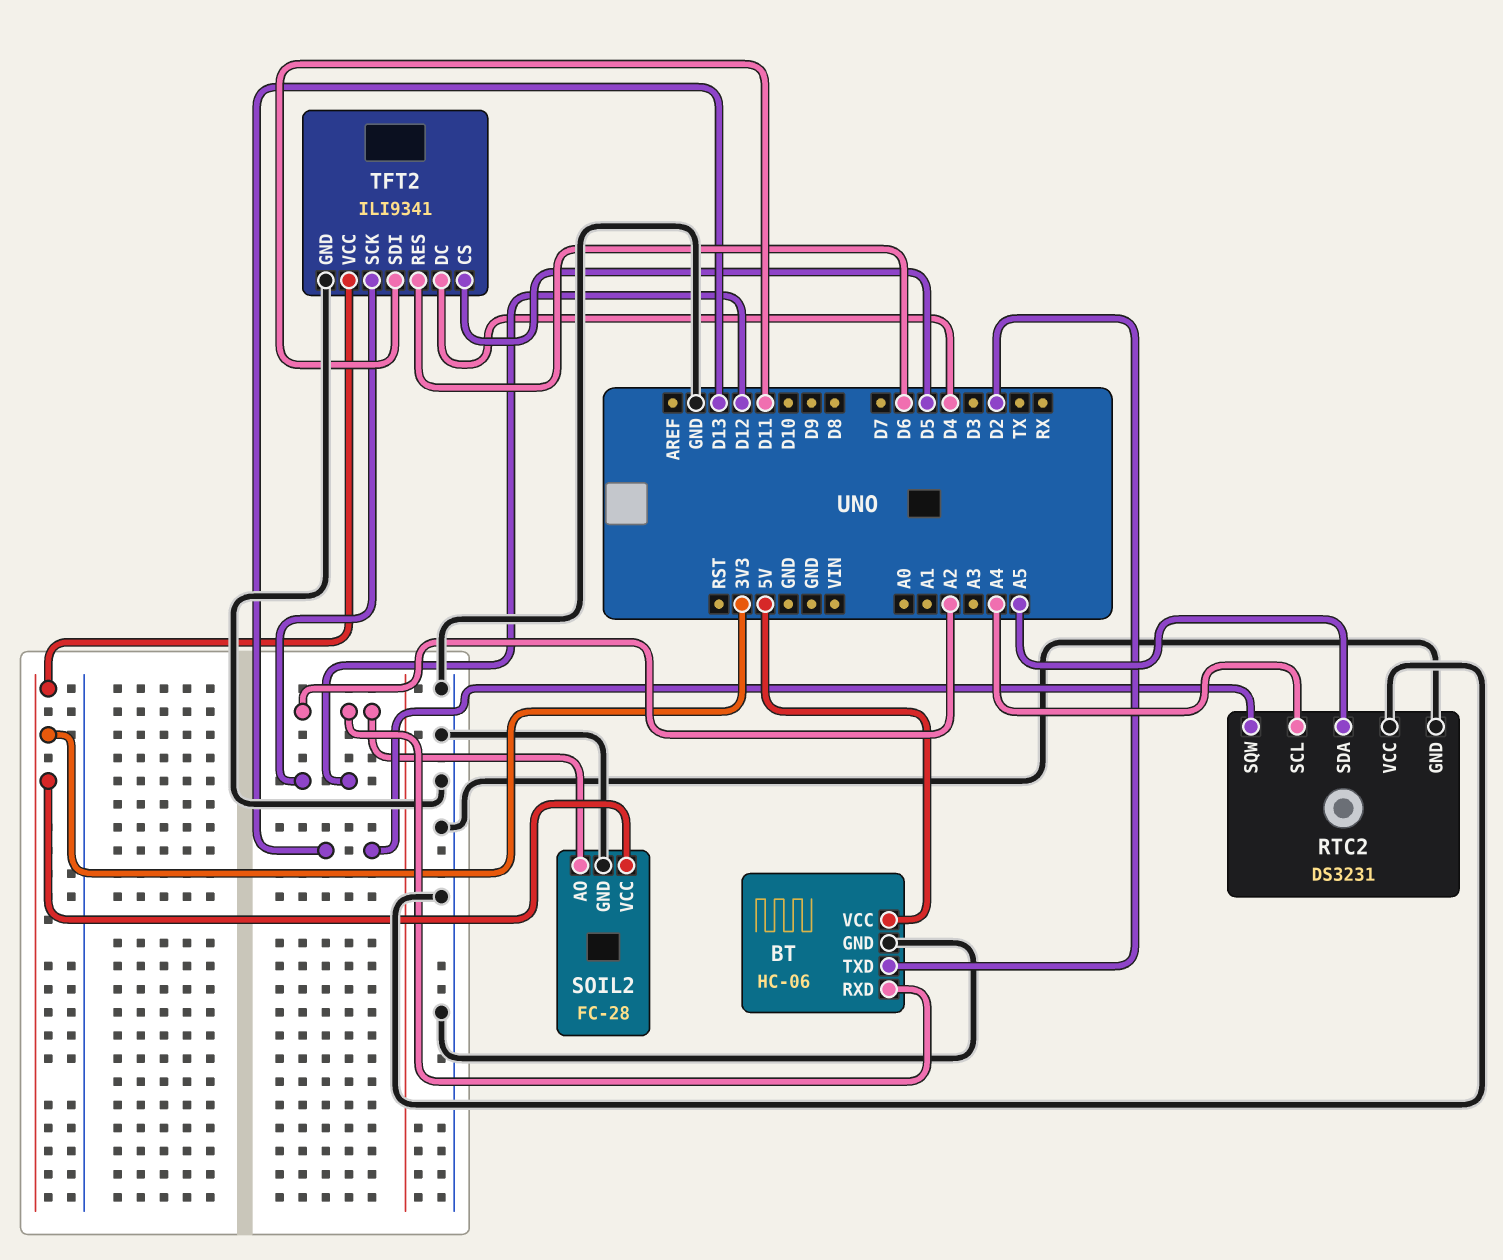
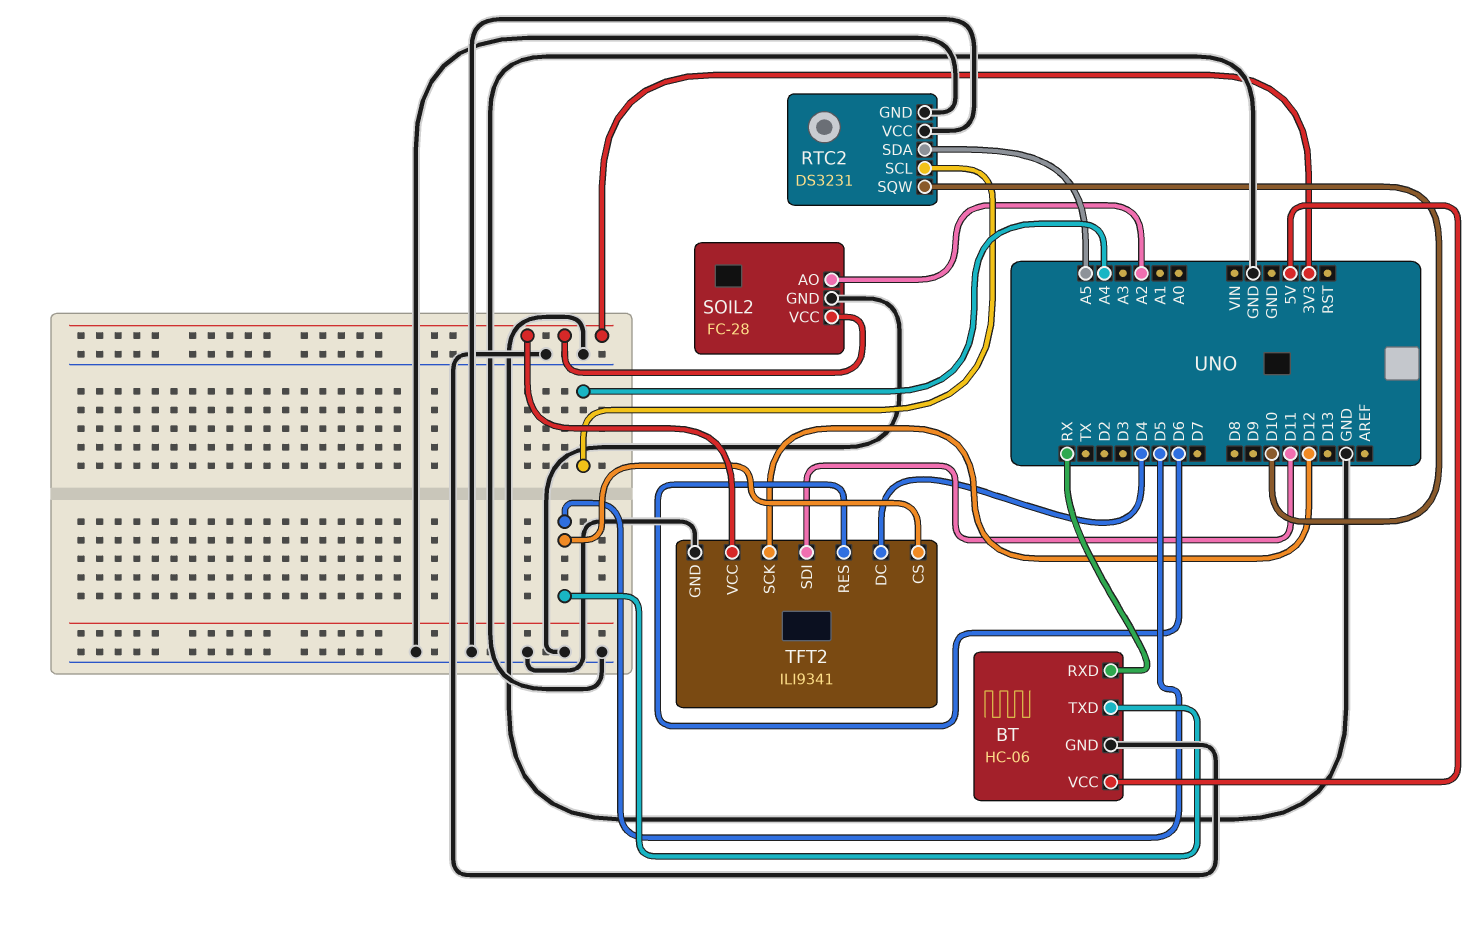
BT pin RXD: A2 -> RX
BT pin TXD: D2 -> D5
RTC2 pin SQW: D13 -> D10

